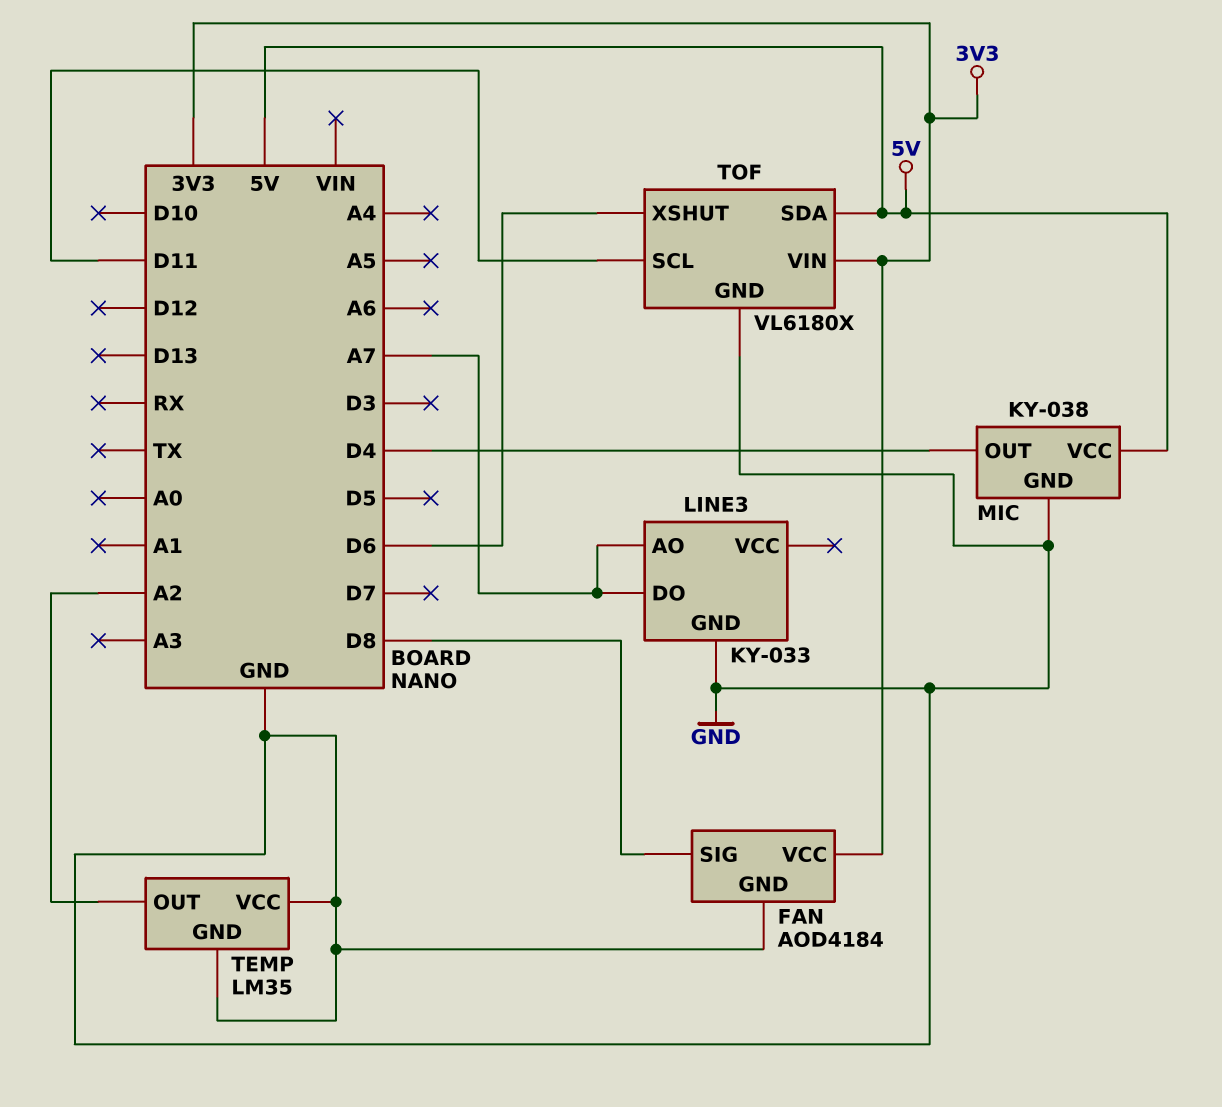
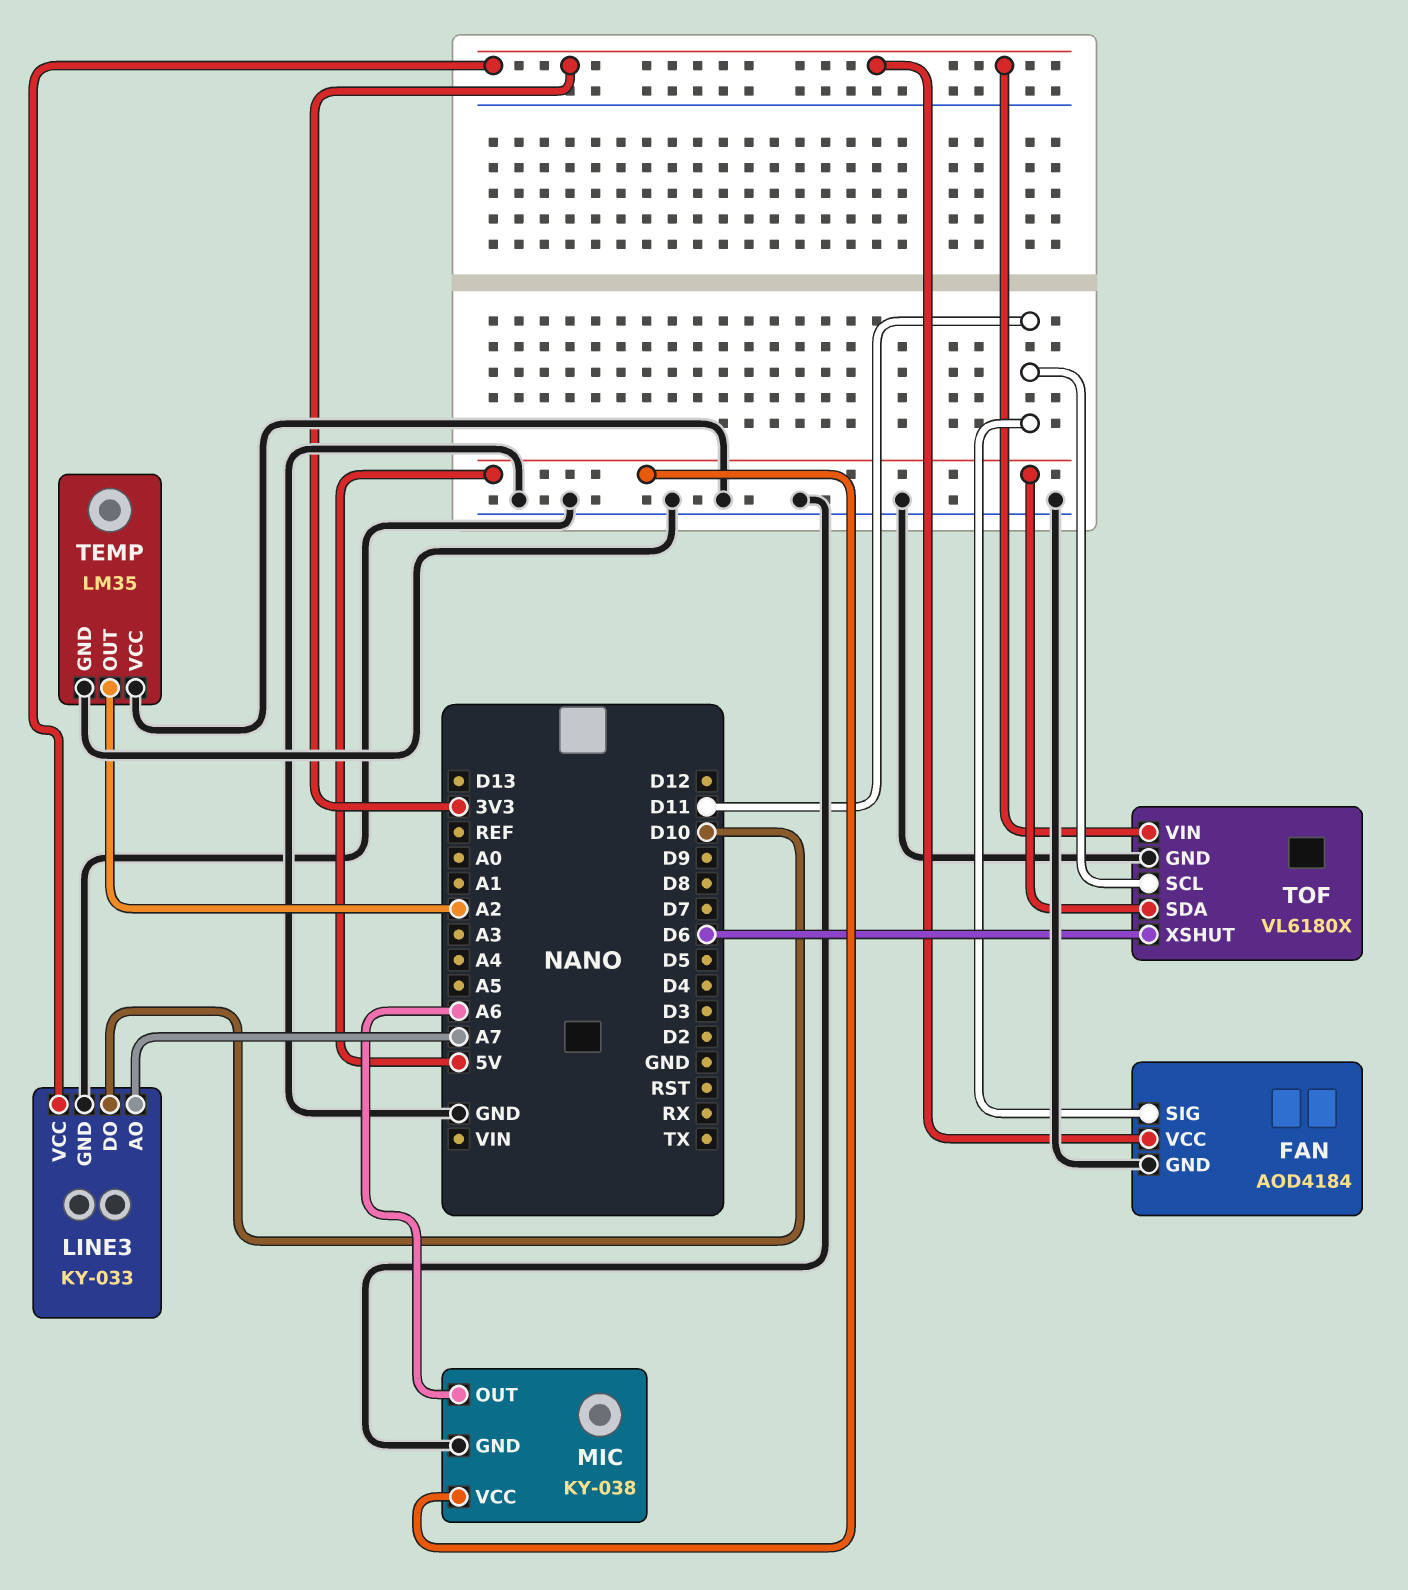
FAN pin SIG: D8 -> D11
LINE3 pin DO: A7 -> D10
LINE3 pin VCC: none -> 3V3
MIC pin OUT: D4 -> A6

